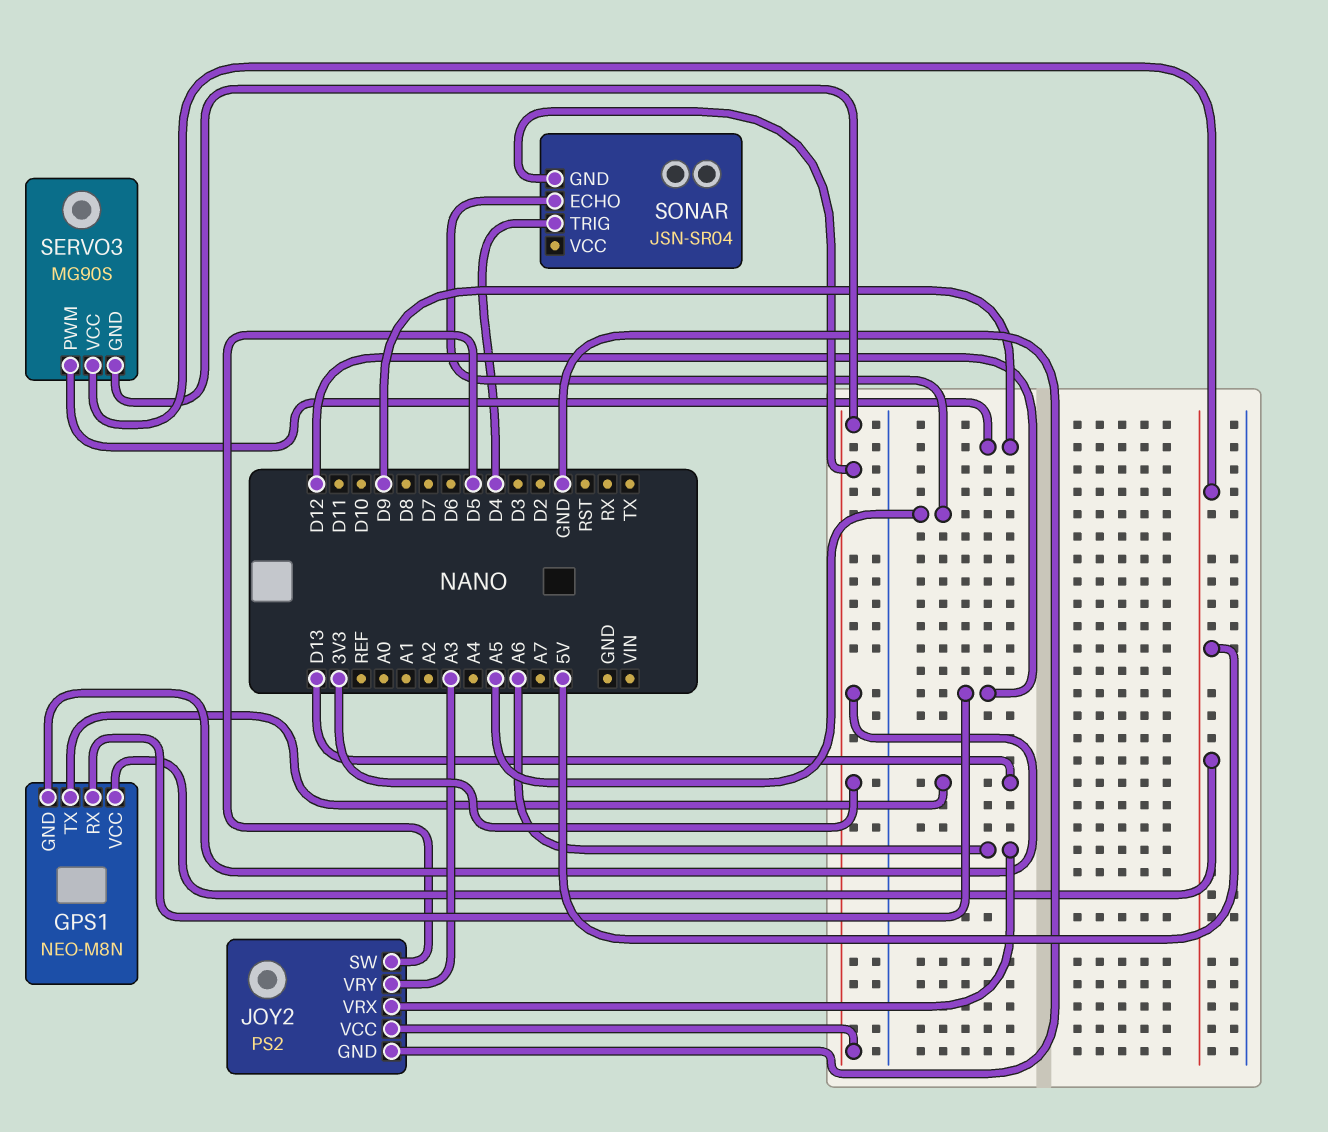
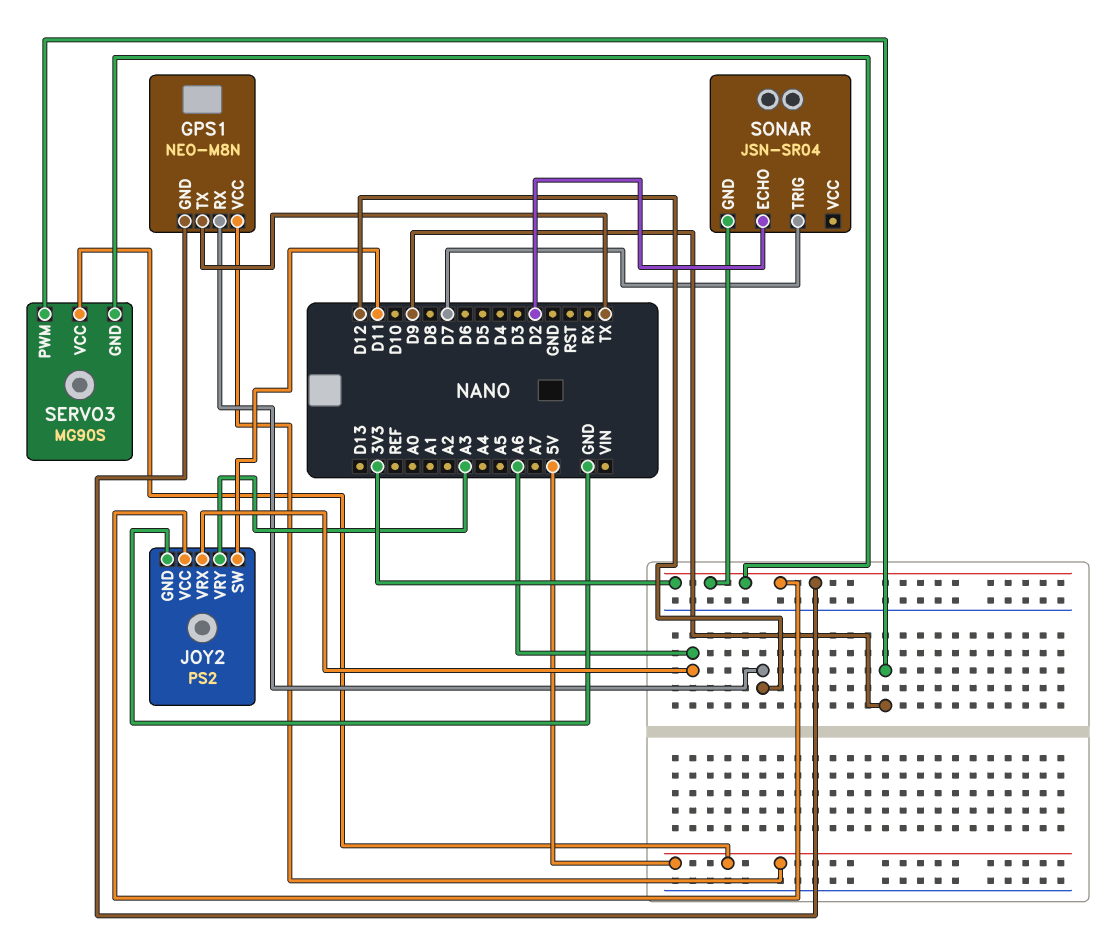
GPS1 pin TX: D13 -> TX
JOY2 pin SW: D5 -> D11
SONAR pin ECHO: A5 -> D2
SONAR pin TRIG: D4 -> D7

